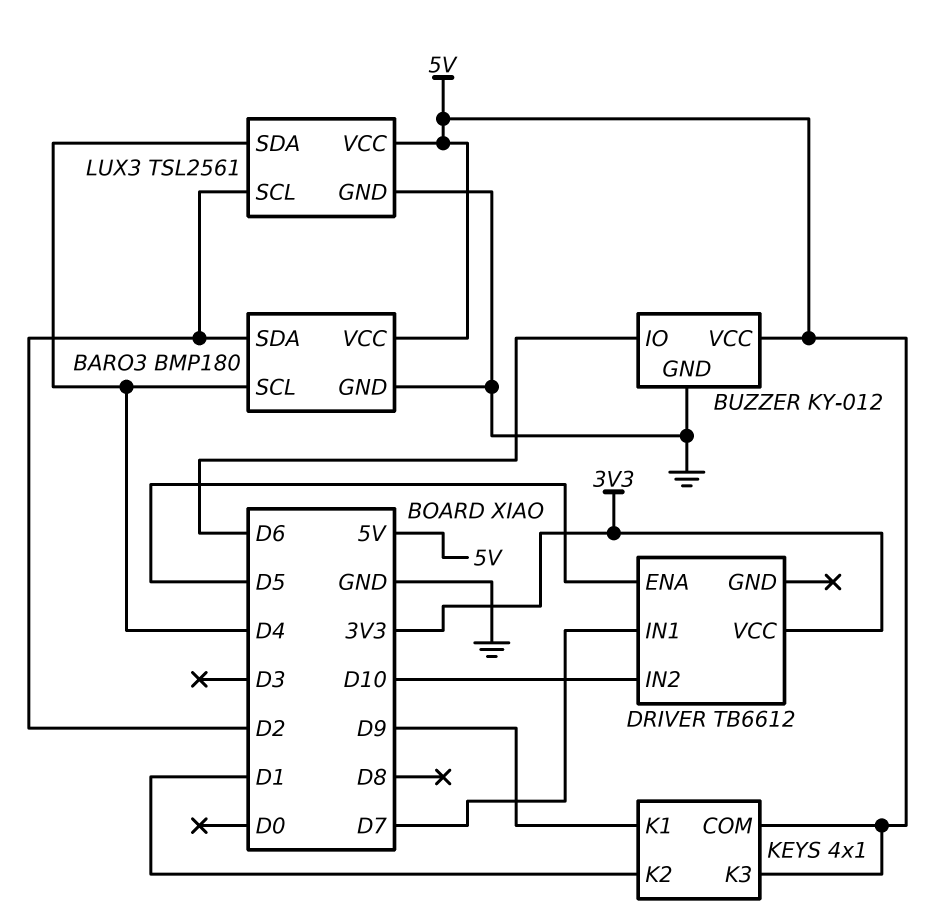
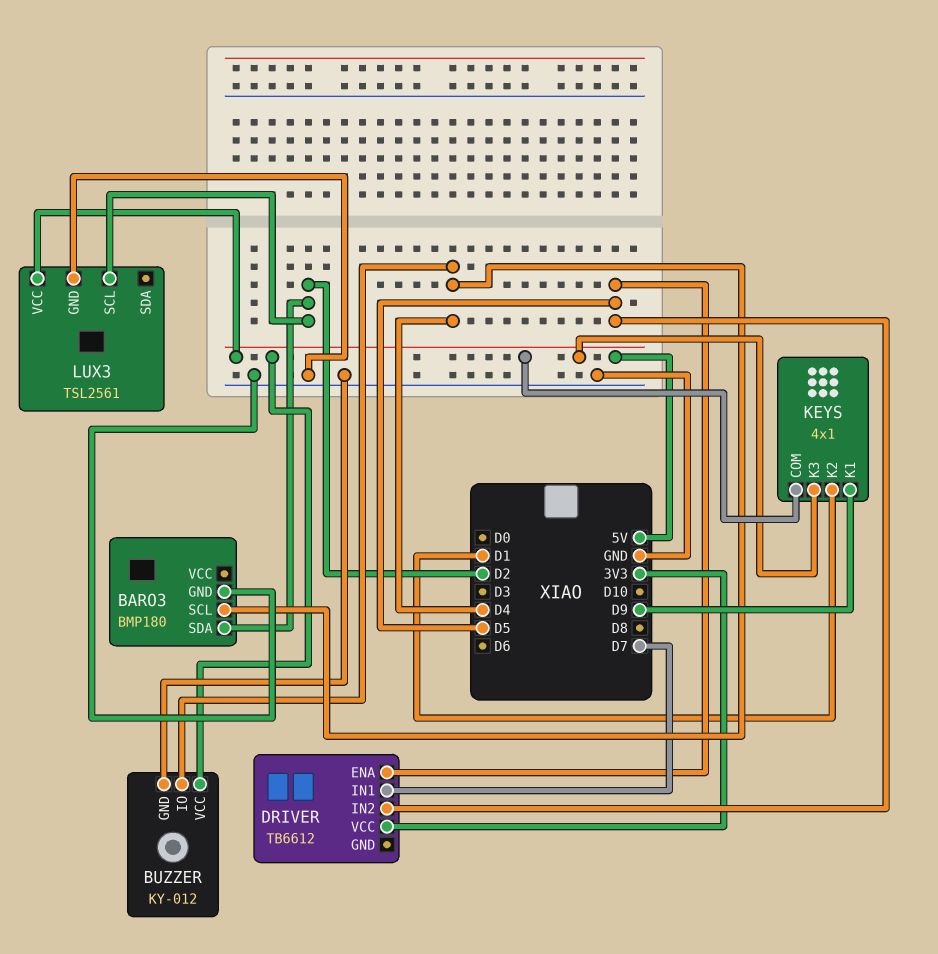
BARO3 pin VCC: 5V -> none
BUZZER pin IO: D6 -> D4
DRIVER pin IN2: D10 -> D5
LUX3 pin SDA: D4 -> none

